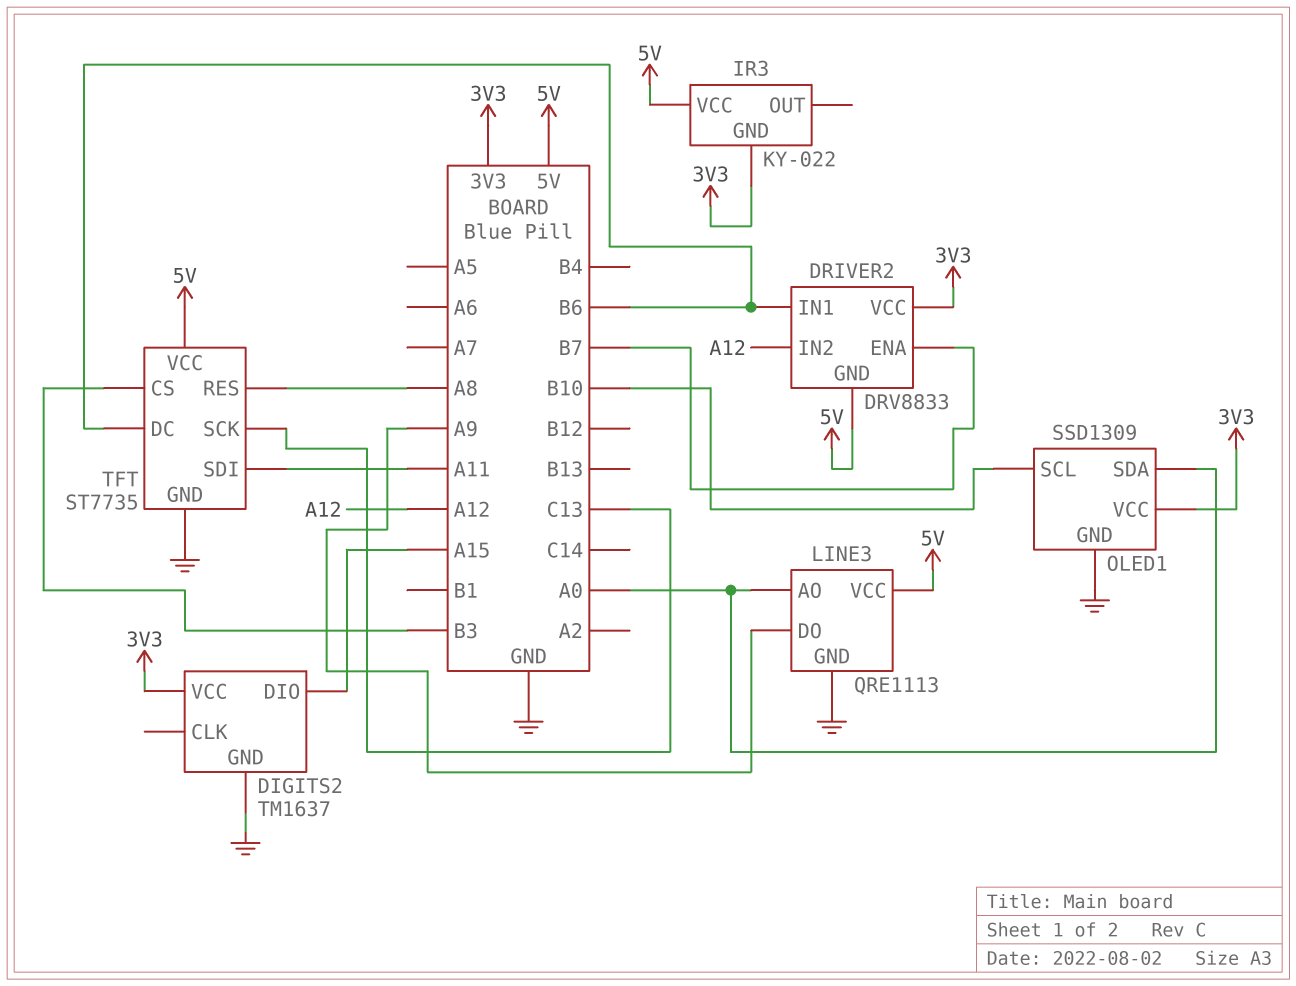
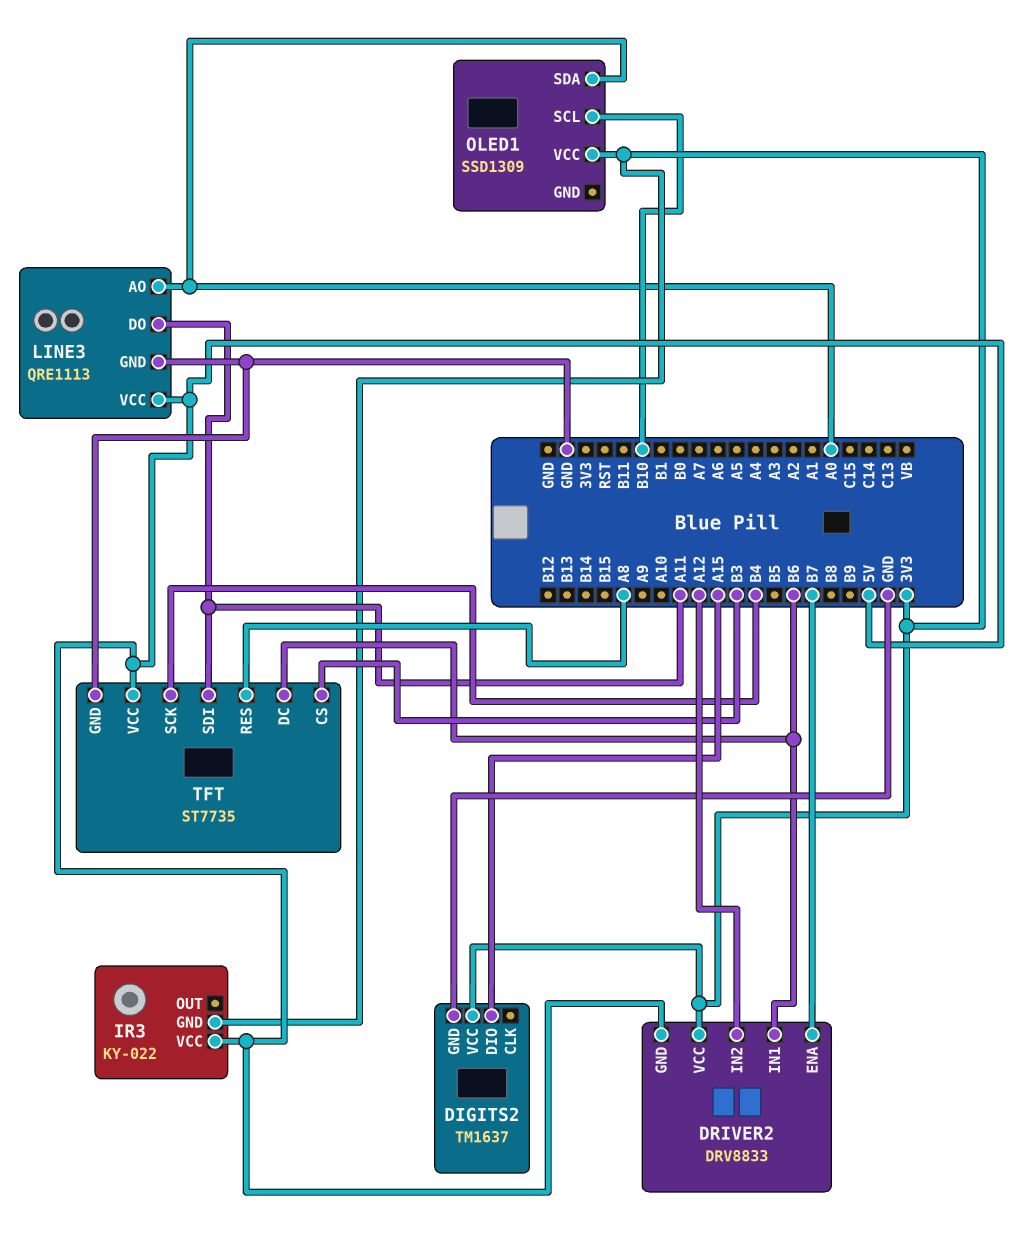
LINE3 pin DO: A9 -> A11
OLED1 pin GND: GND -> none
TFT pin SCK: C13 -> B4

